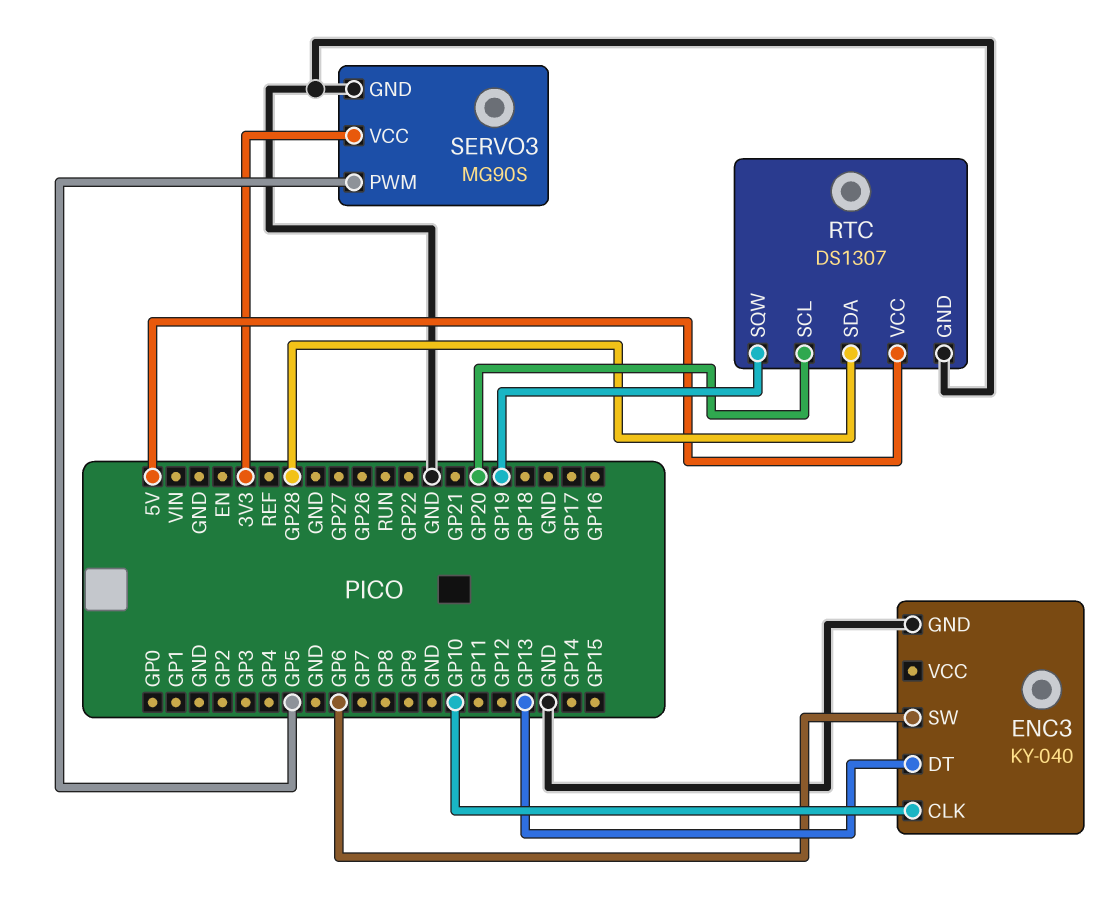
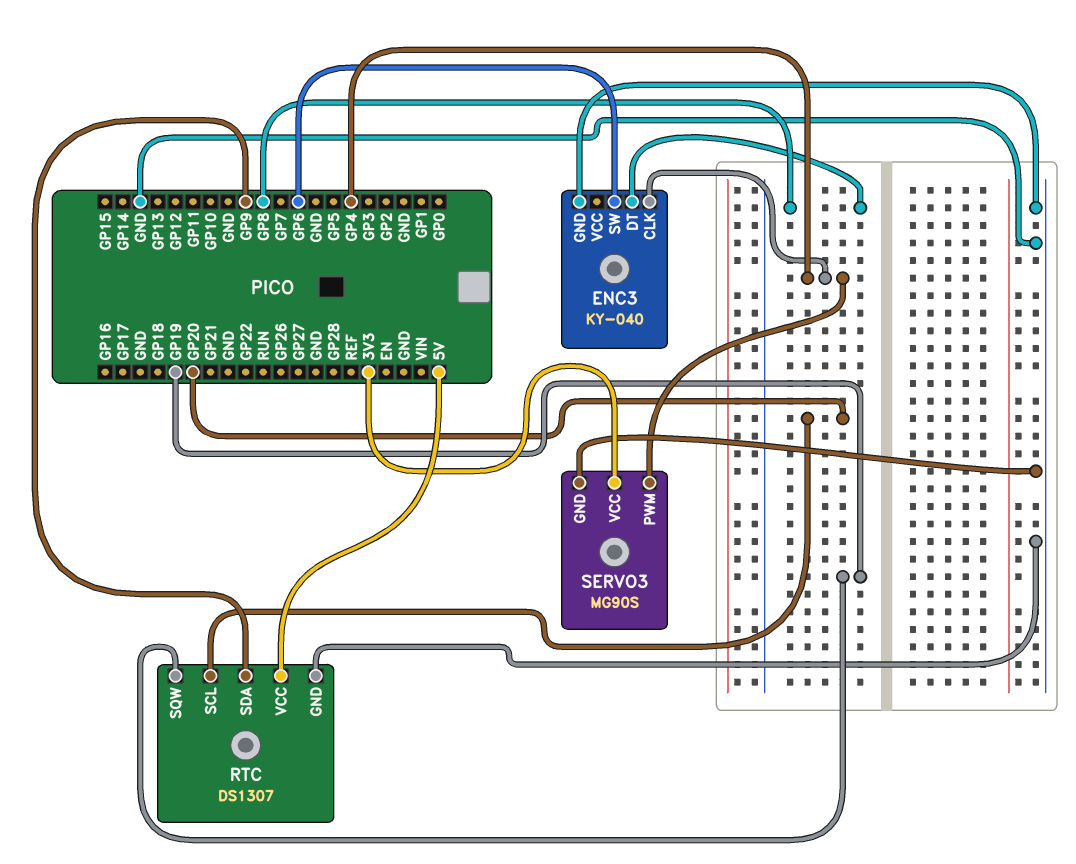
ENC3 pin CLK: GP10 -> GP4
ENC3 pin DT: GP13 -> GP8
RTC pin SDA: GP28 -> GP9
SERVO3 pin PWM: GP5 -> GP4

